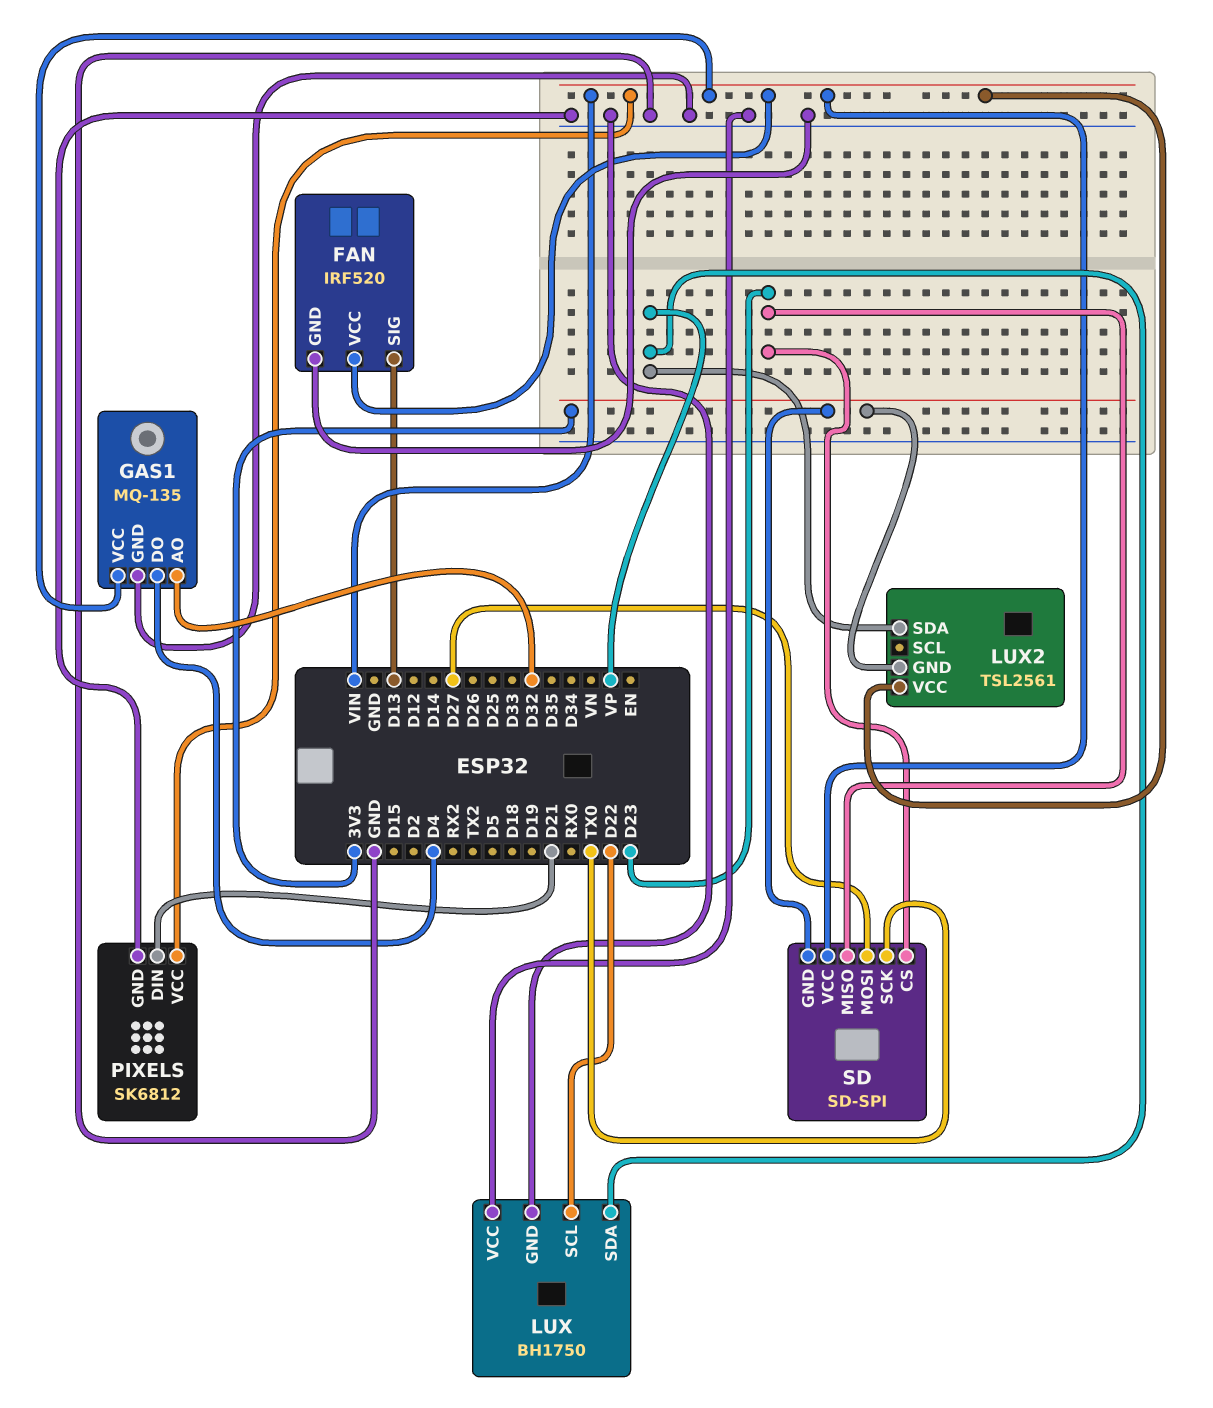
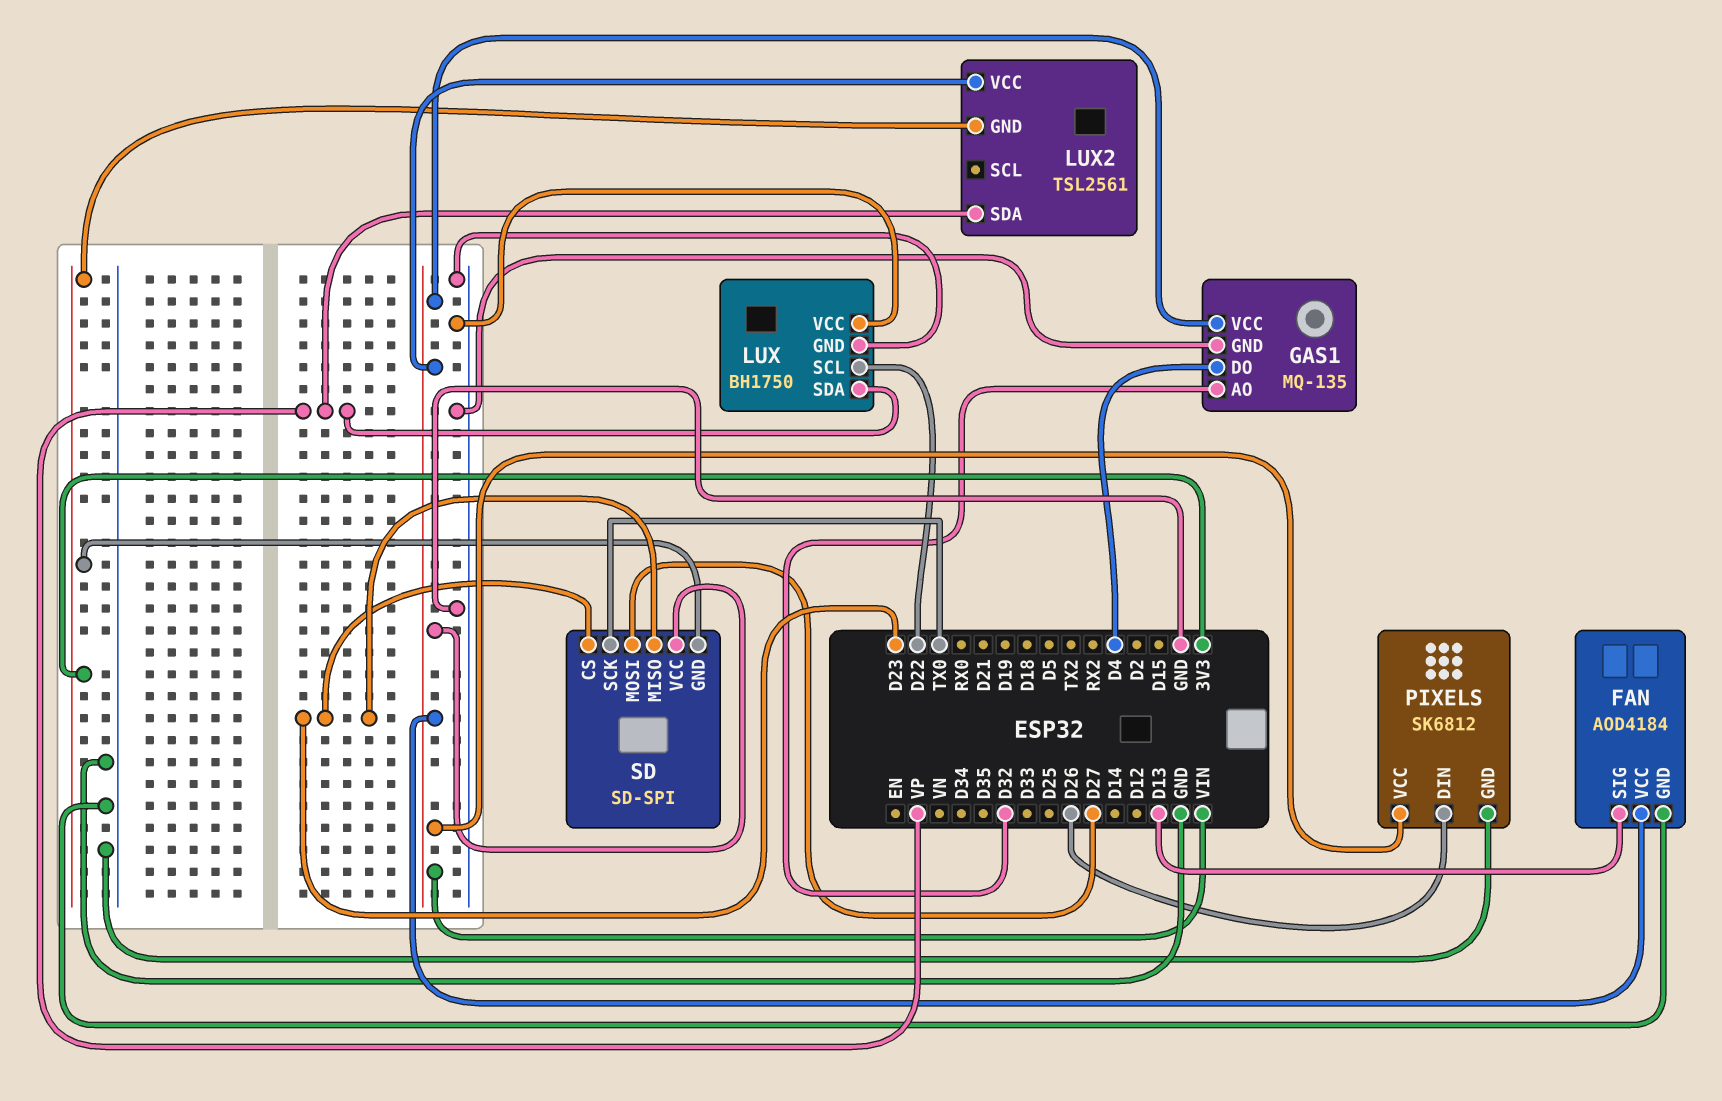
FAN: IRF520 -> AOD4184
PIXELS pin DIN: D21 -> D26

